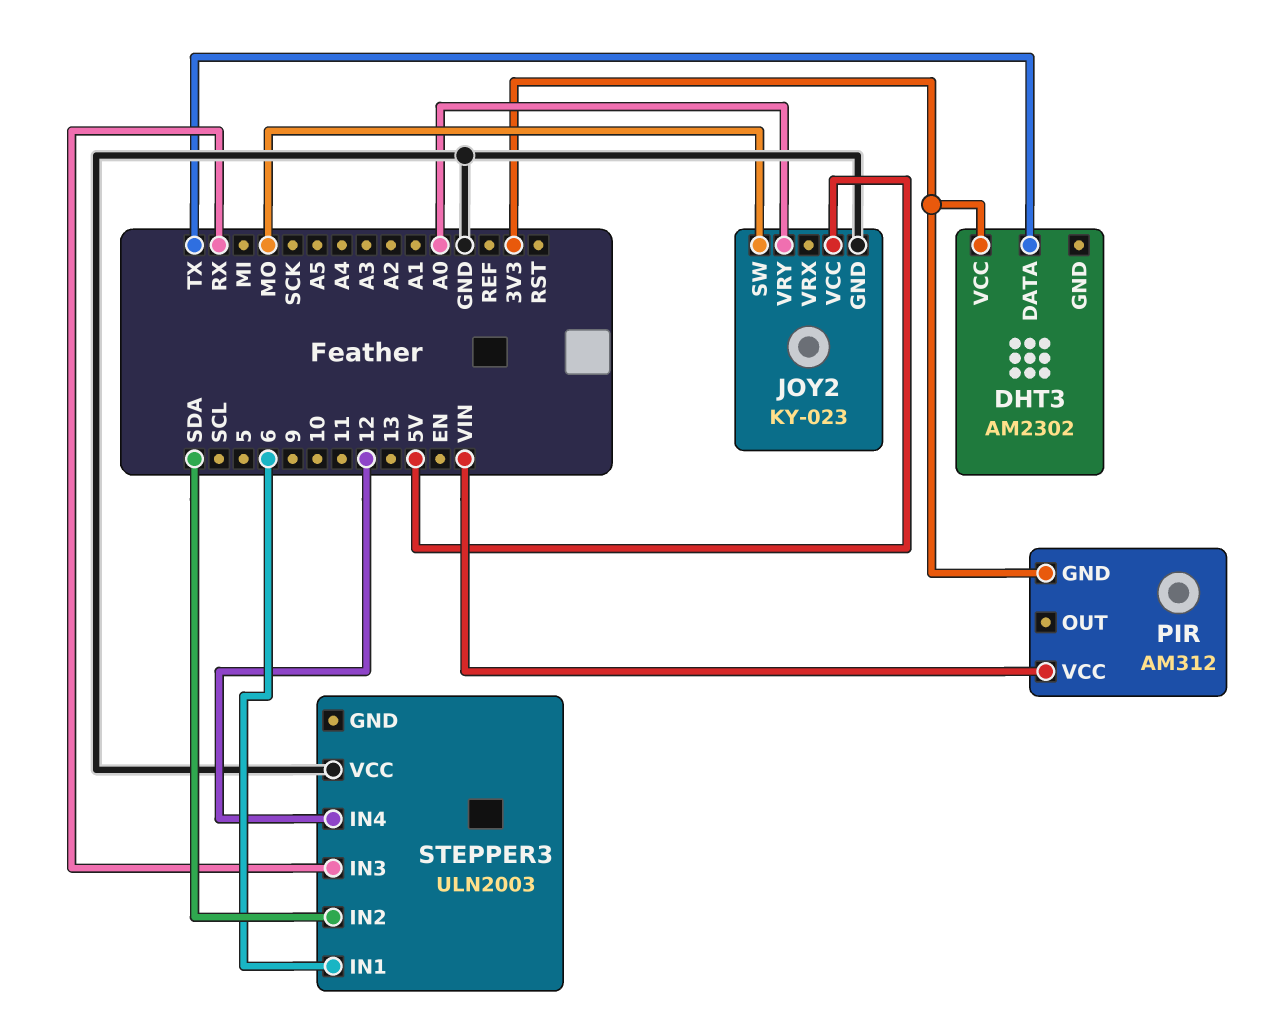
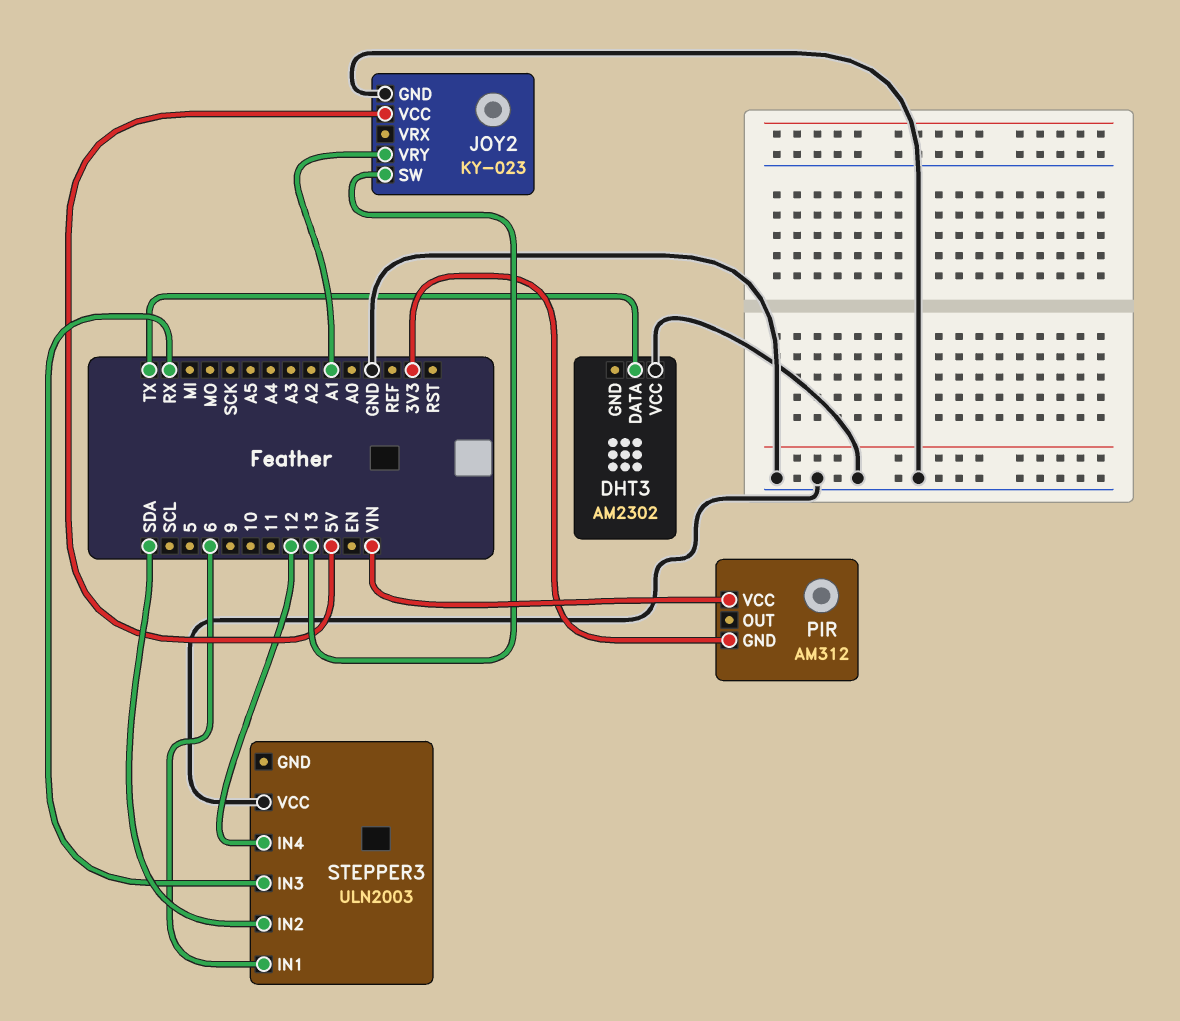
DHT3 pin VCC: 3V3 -> GND
JOY2 pin SW: MO -> 13
JOY2 pin VRY: A0 -> A1

